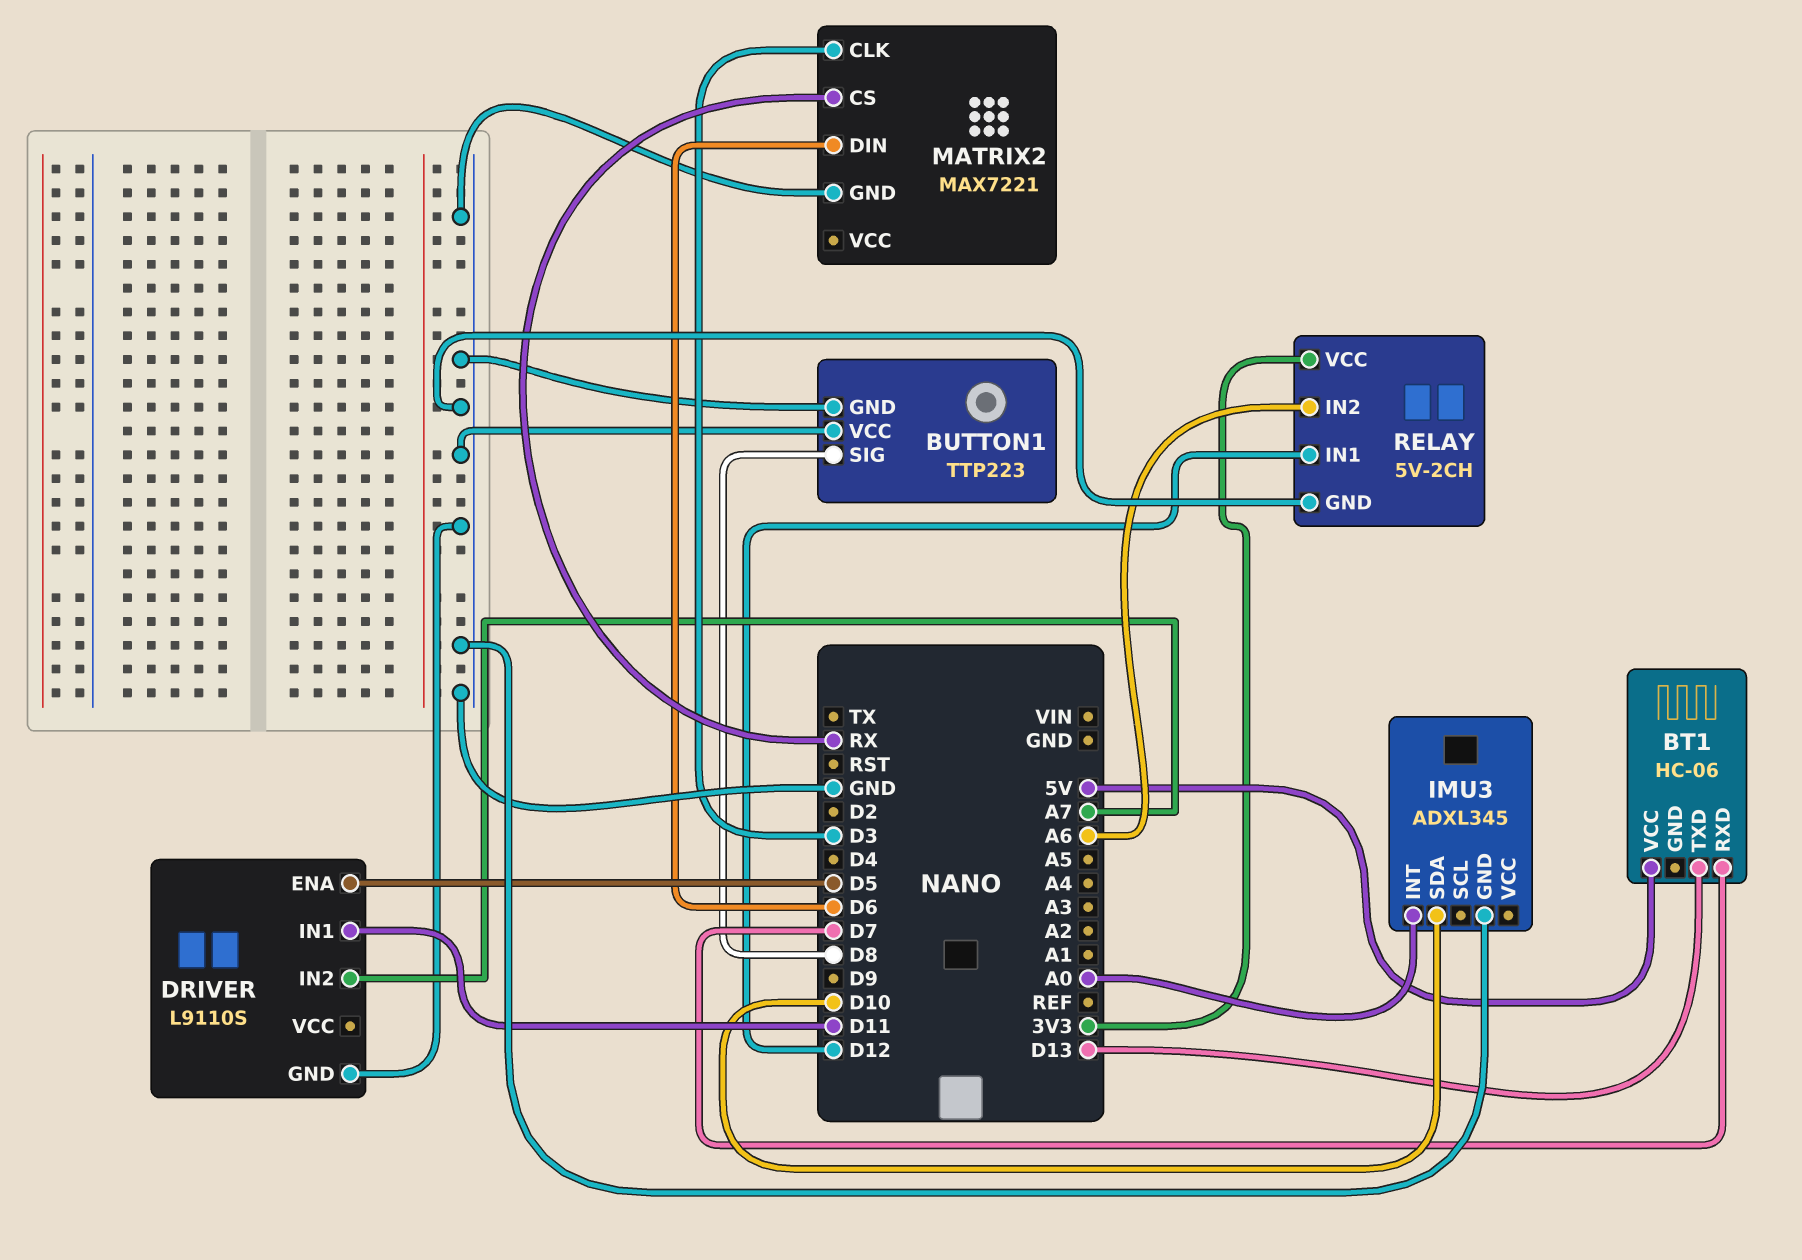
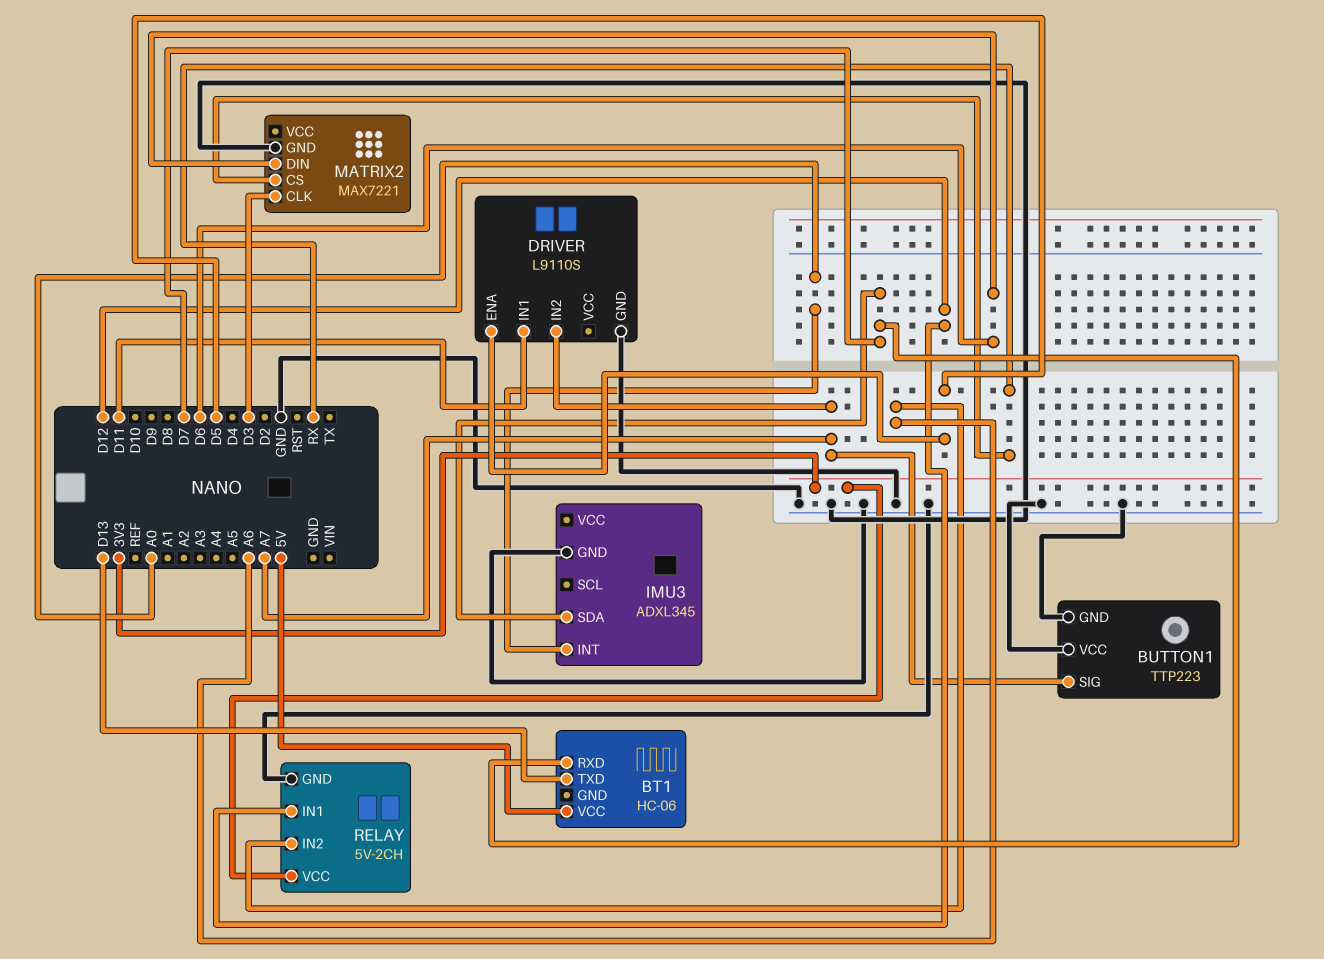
BUTTON1 pin SIG: D8 -> A7
IMU3 pin SDA: D10 -> D7

